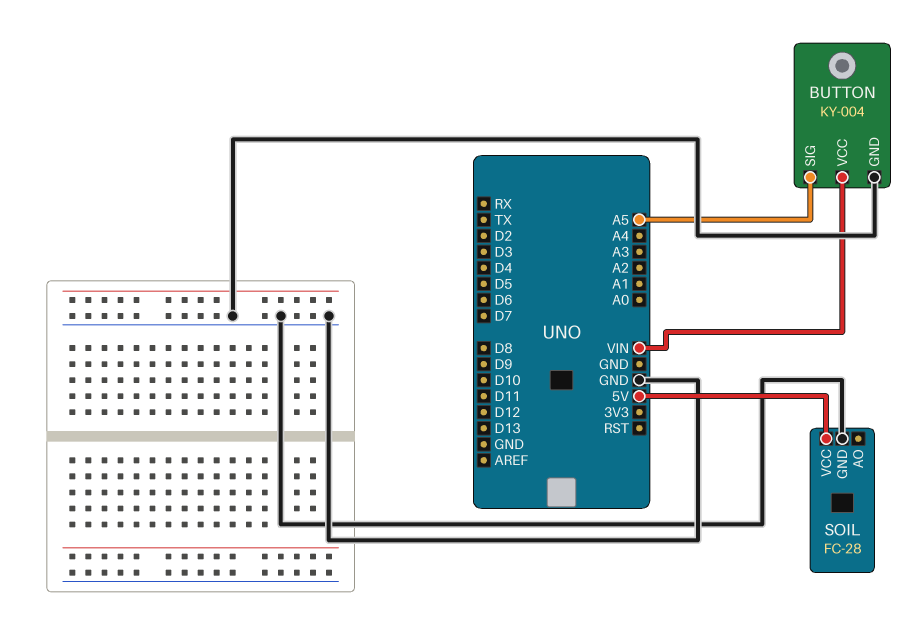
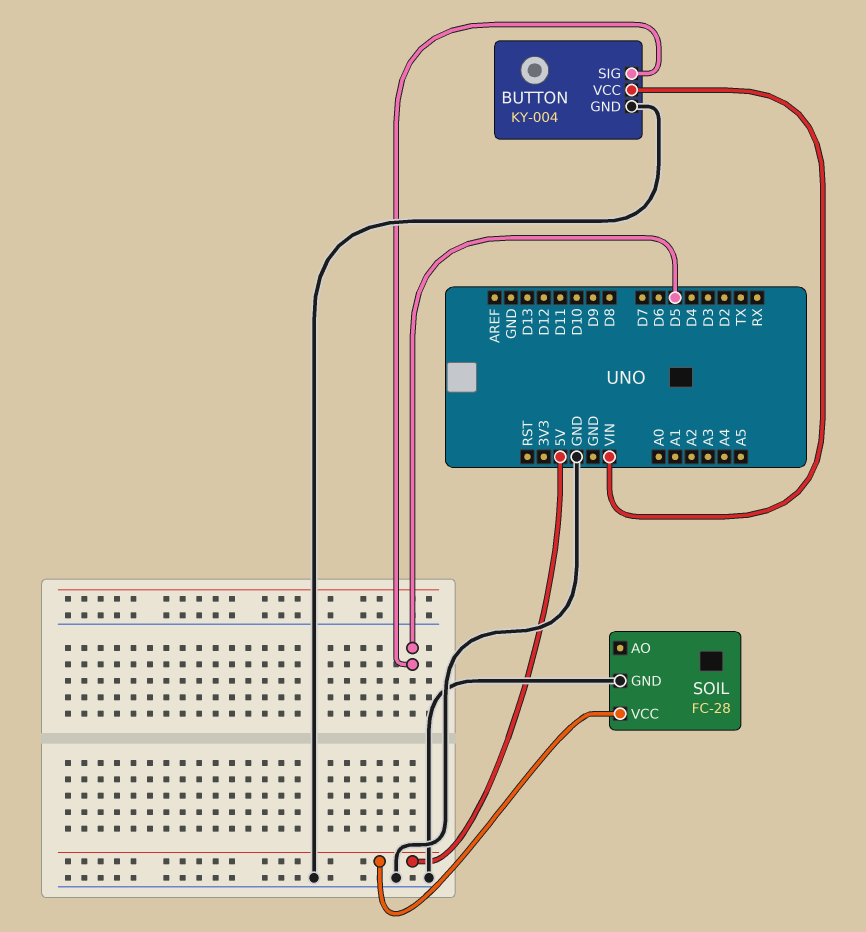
BUTTON pin SIG: A5 -> D5

